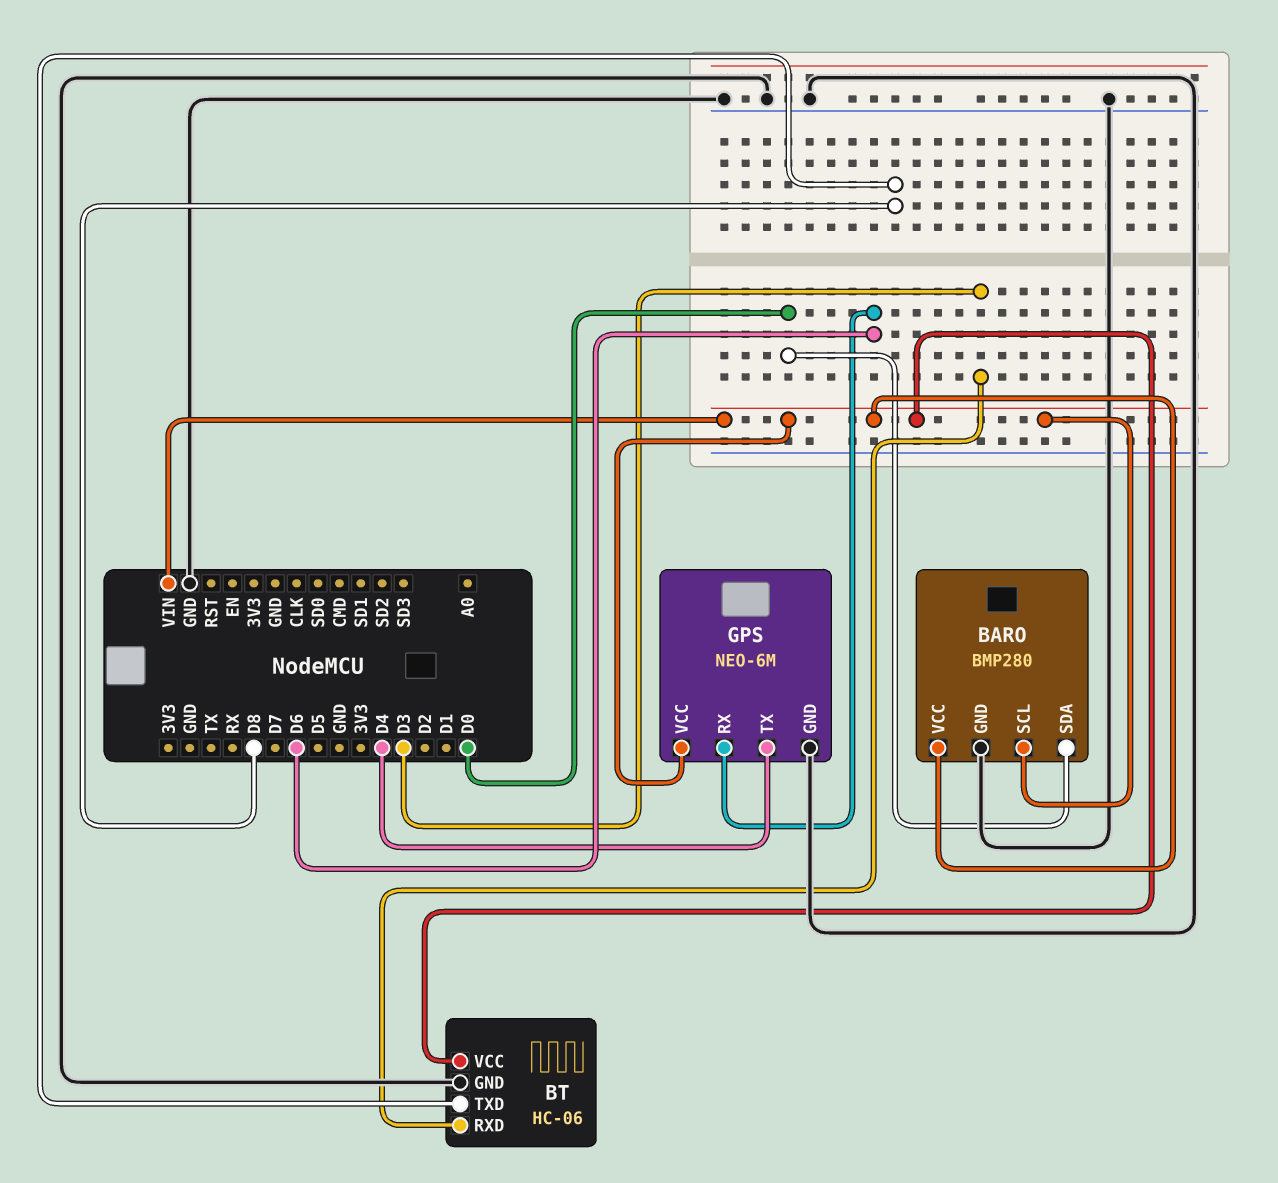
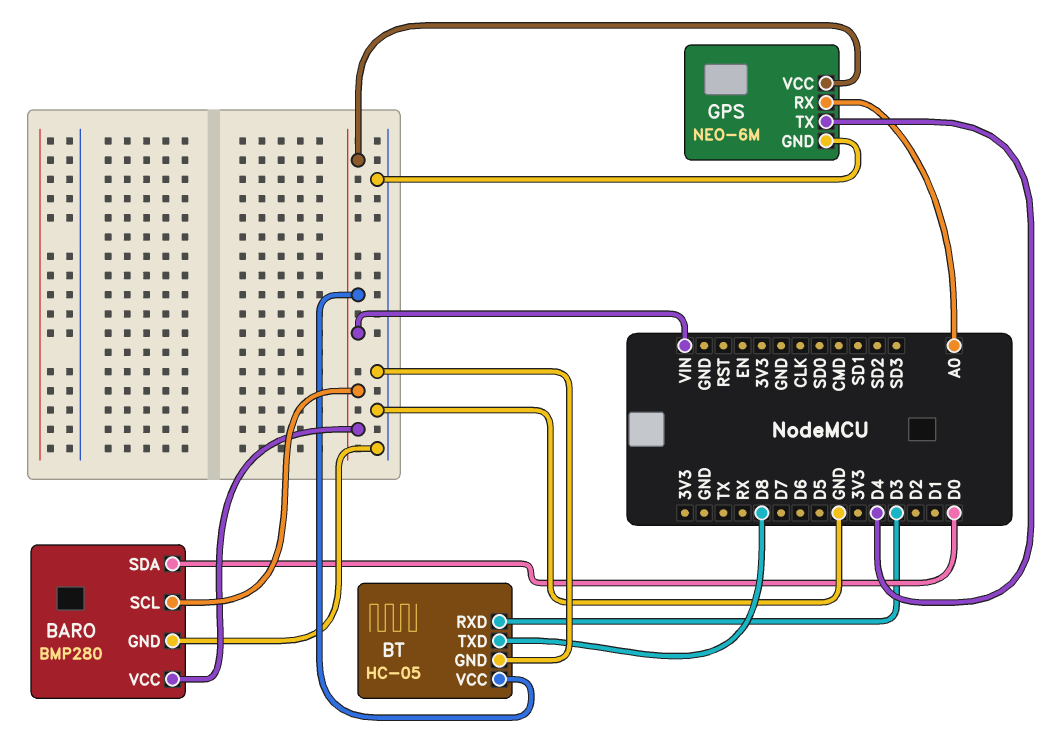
BT: HC-06 -> HC-05
GPS pin RX: D6 -> A0

